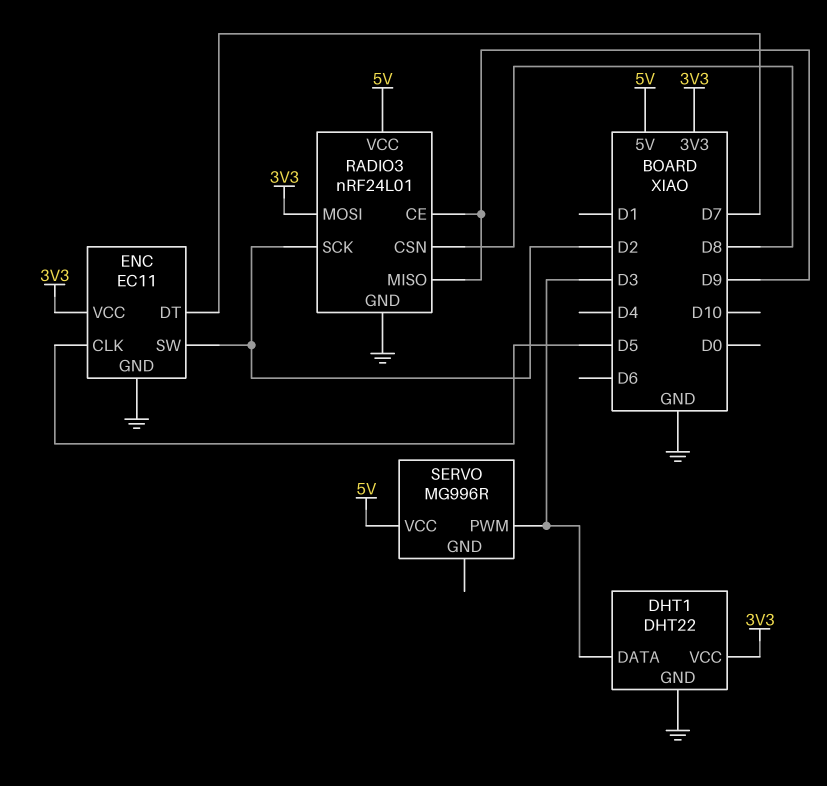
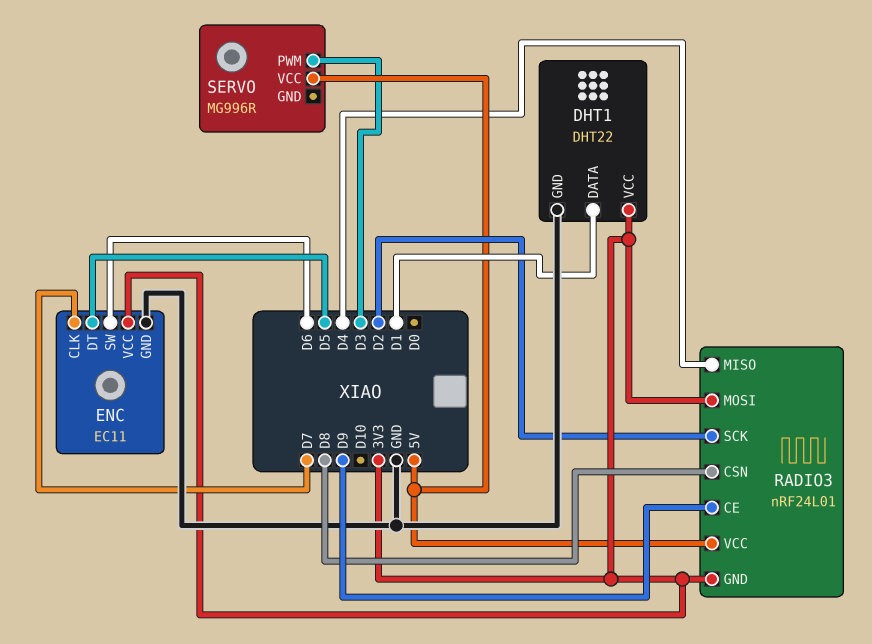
DHT1 pin DATA: D3 -> D1
ENC pin CLK: D5 -> D7
ENC pin DT: D7 -> D5
ENC pin SW: D2 -> D6
RADIO3 pin GND: GND -> 3V3
RADIO3 pin MISO: D9 -> D4

